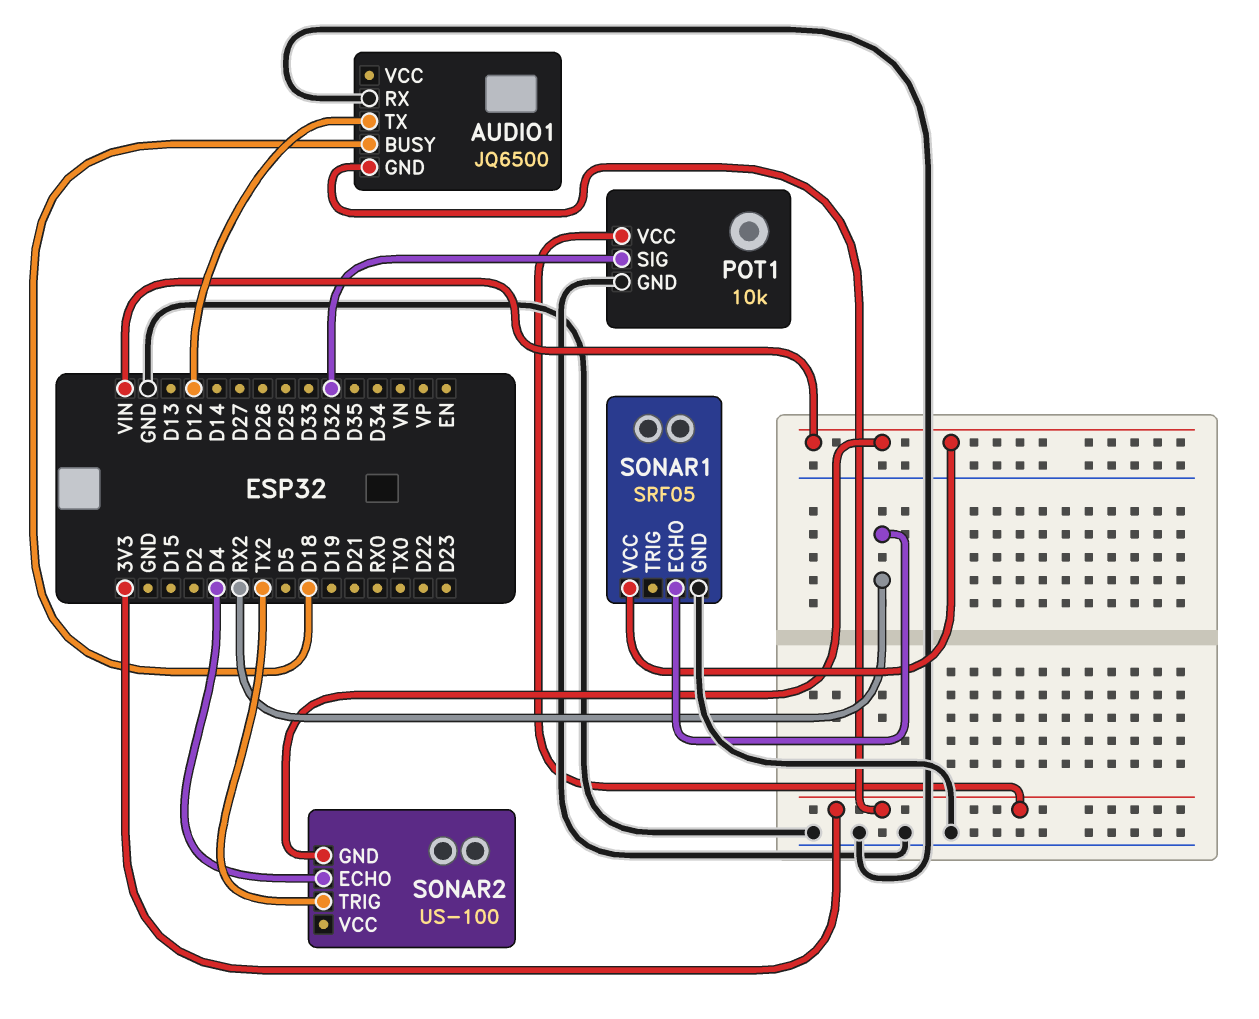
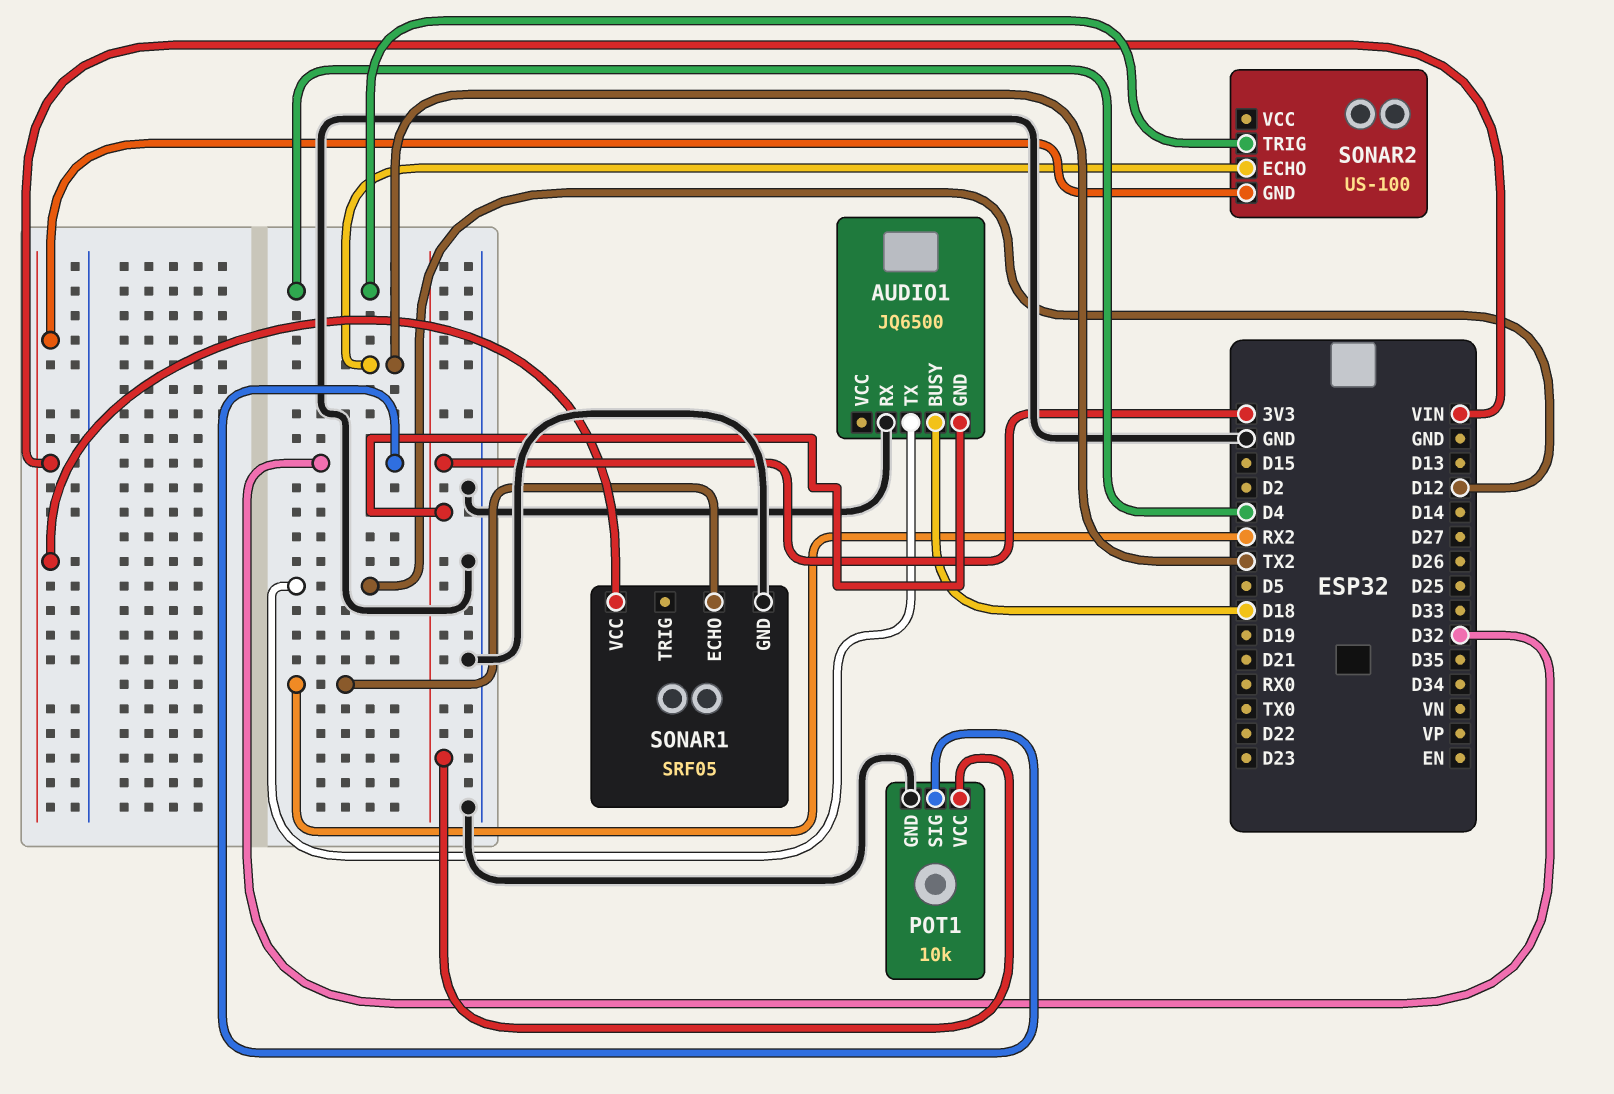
SONAR2 pin ECHO: D4 -> TX2
SONAR2 pin TRIG: TX2 -> D4

